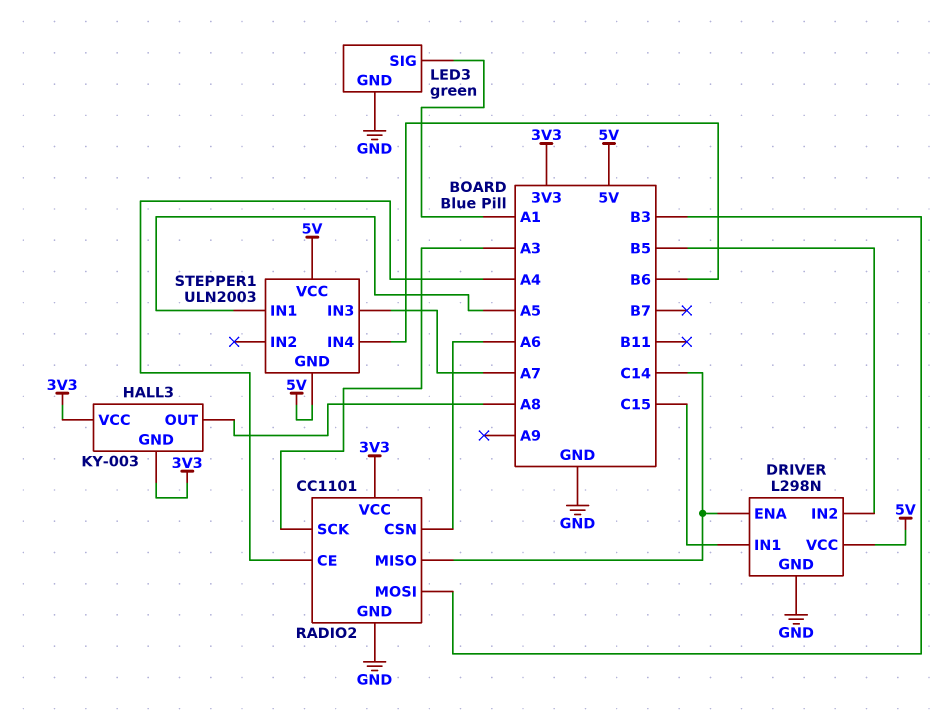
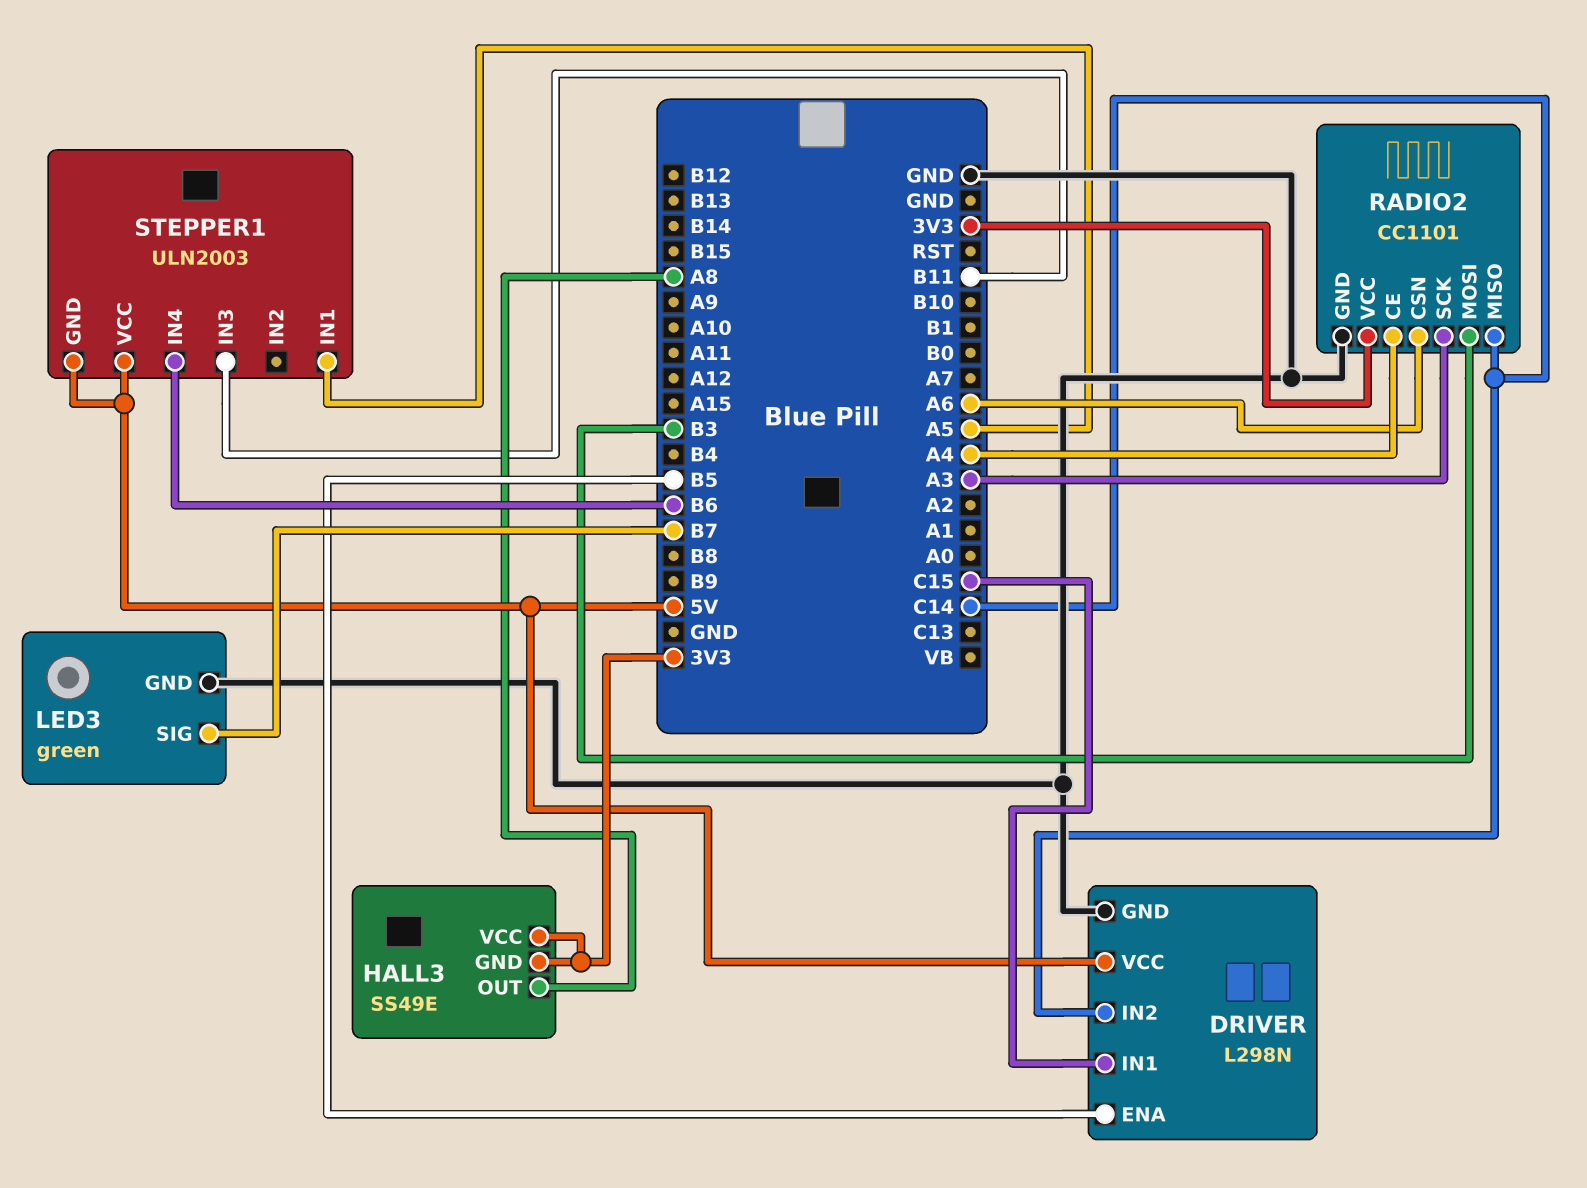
DRIVER pin ENA: C14 -> B5
DRIVER pin IN2: B5 -> C14
HALL3: KY-003 -> SS49E
LED3 pin SIG: A1 -> B7
STEPPER1 pin IN3: A7 -> B11

